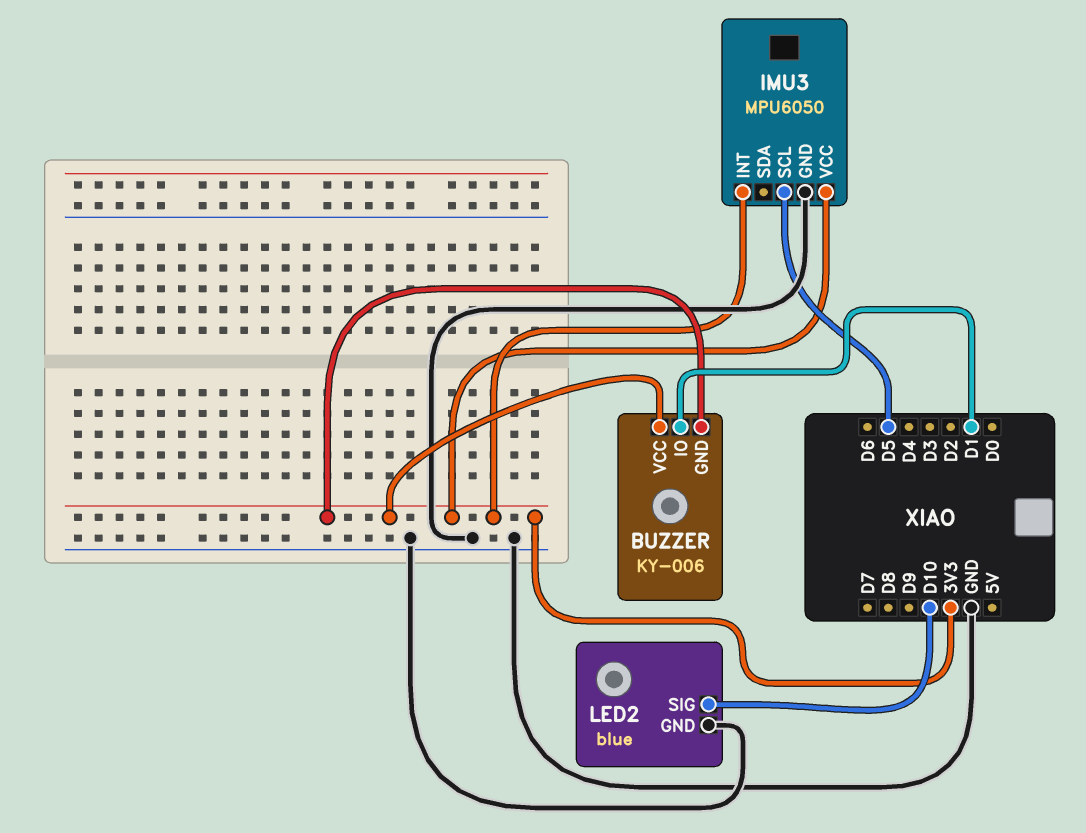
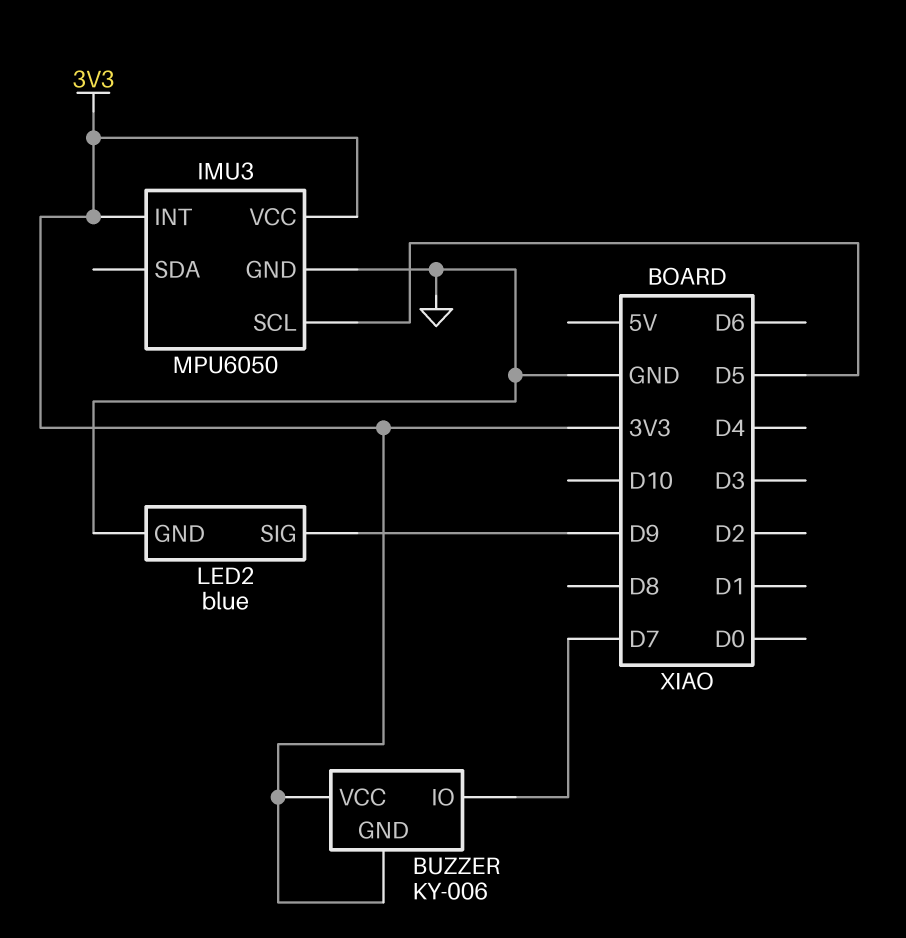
BUZZER pin IO: D1 -> D7
LED2 pin SIG: D10 -> D9

